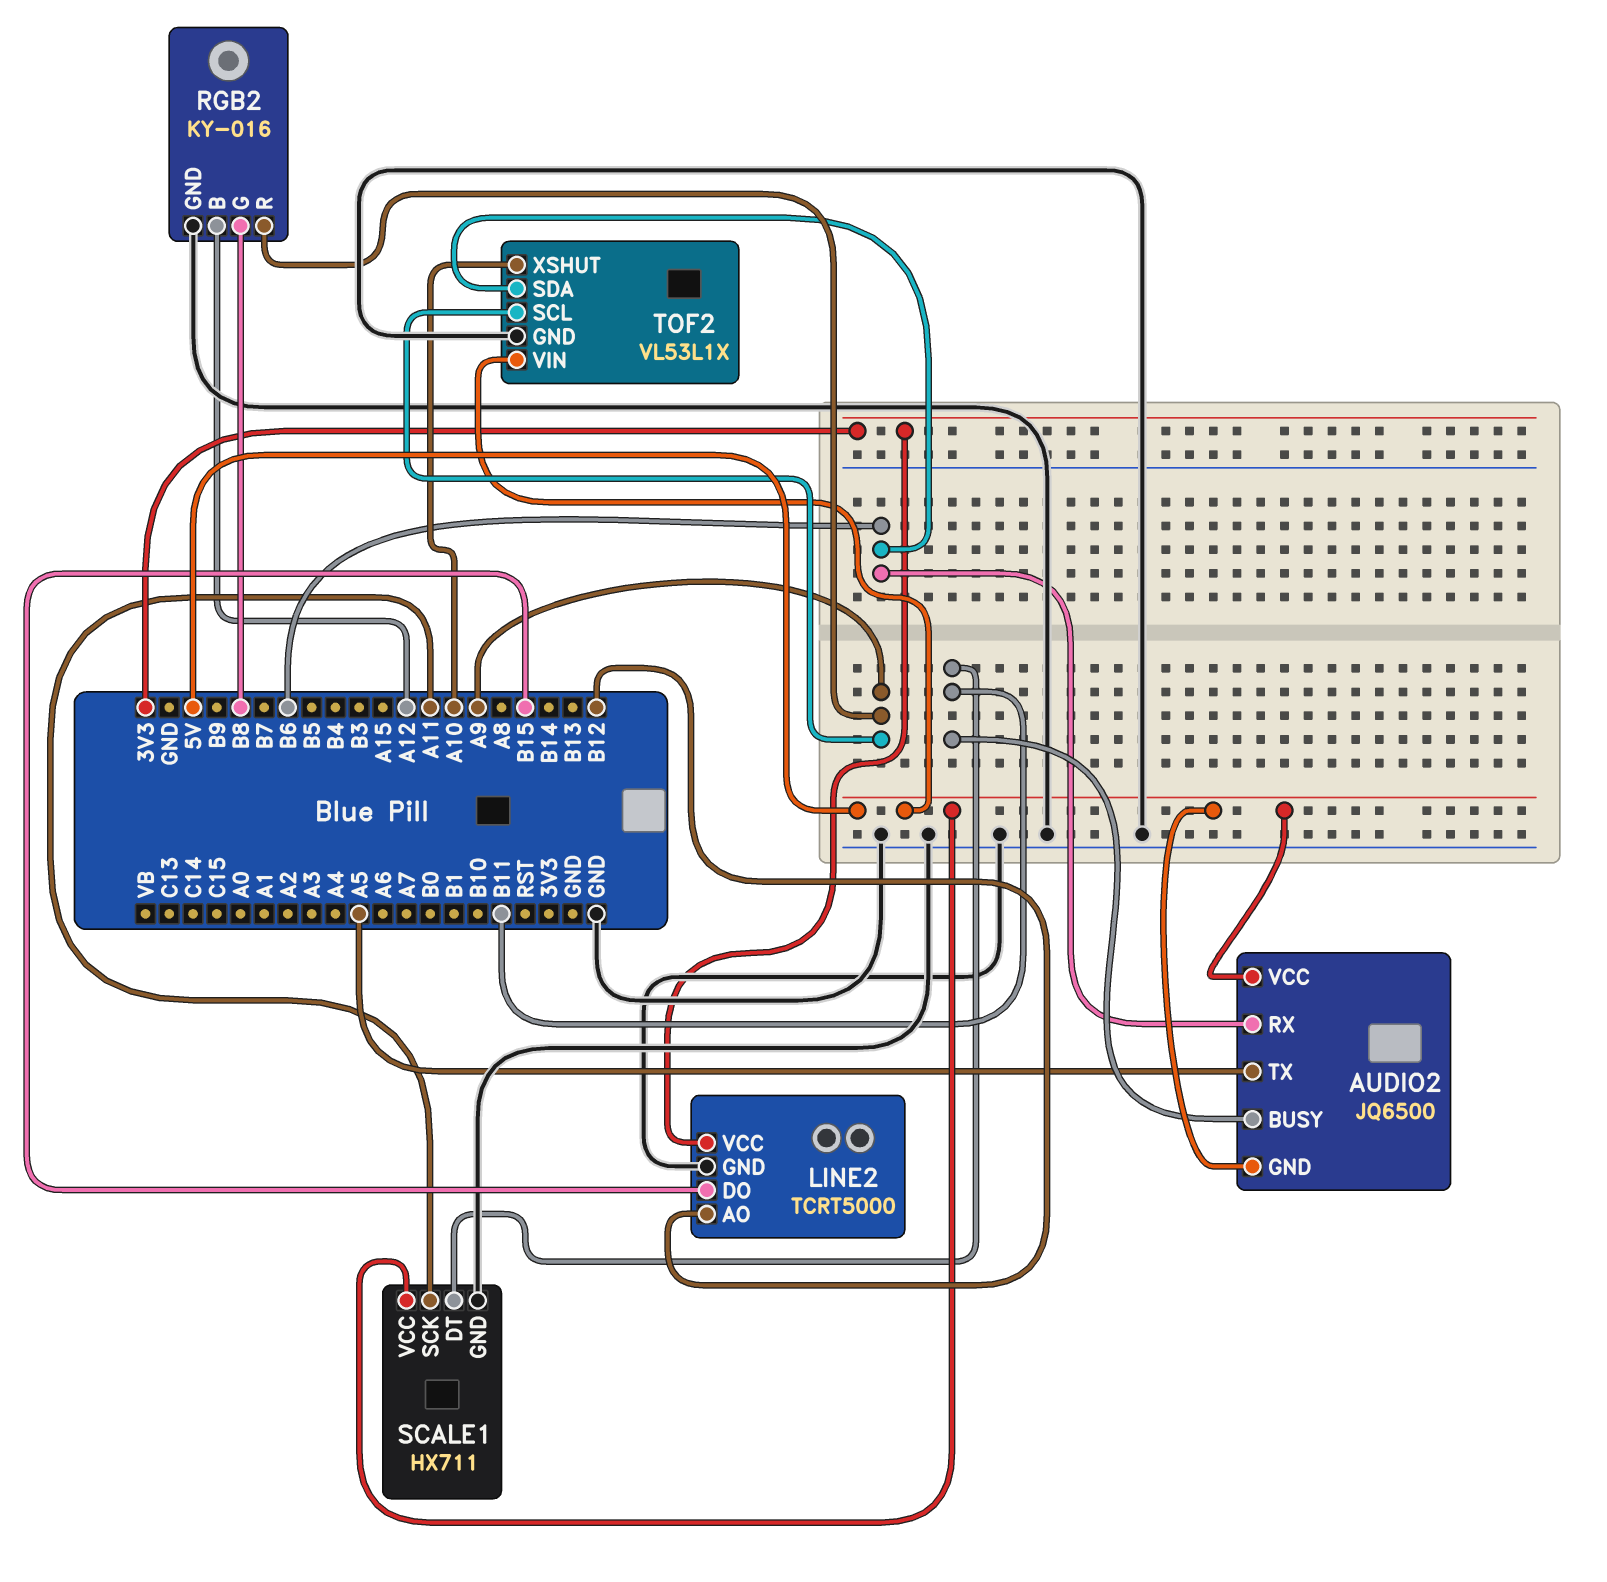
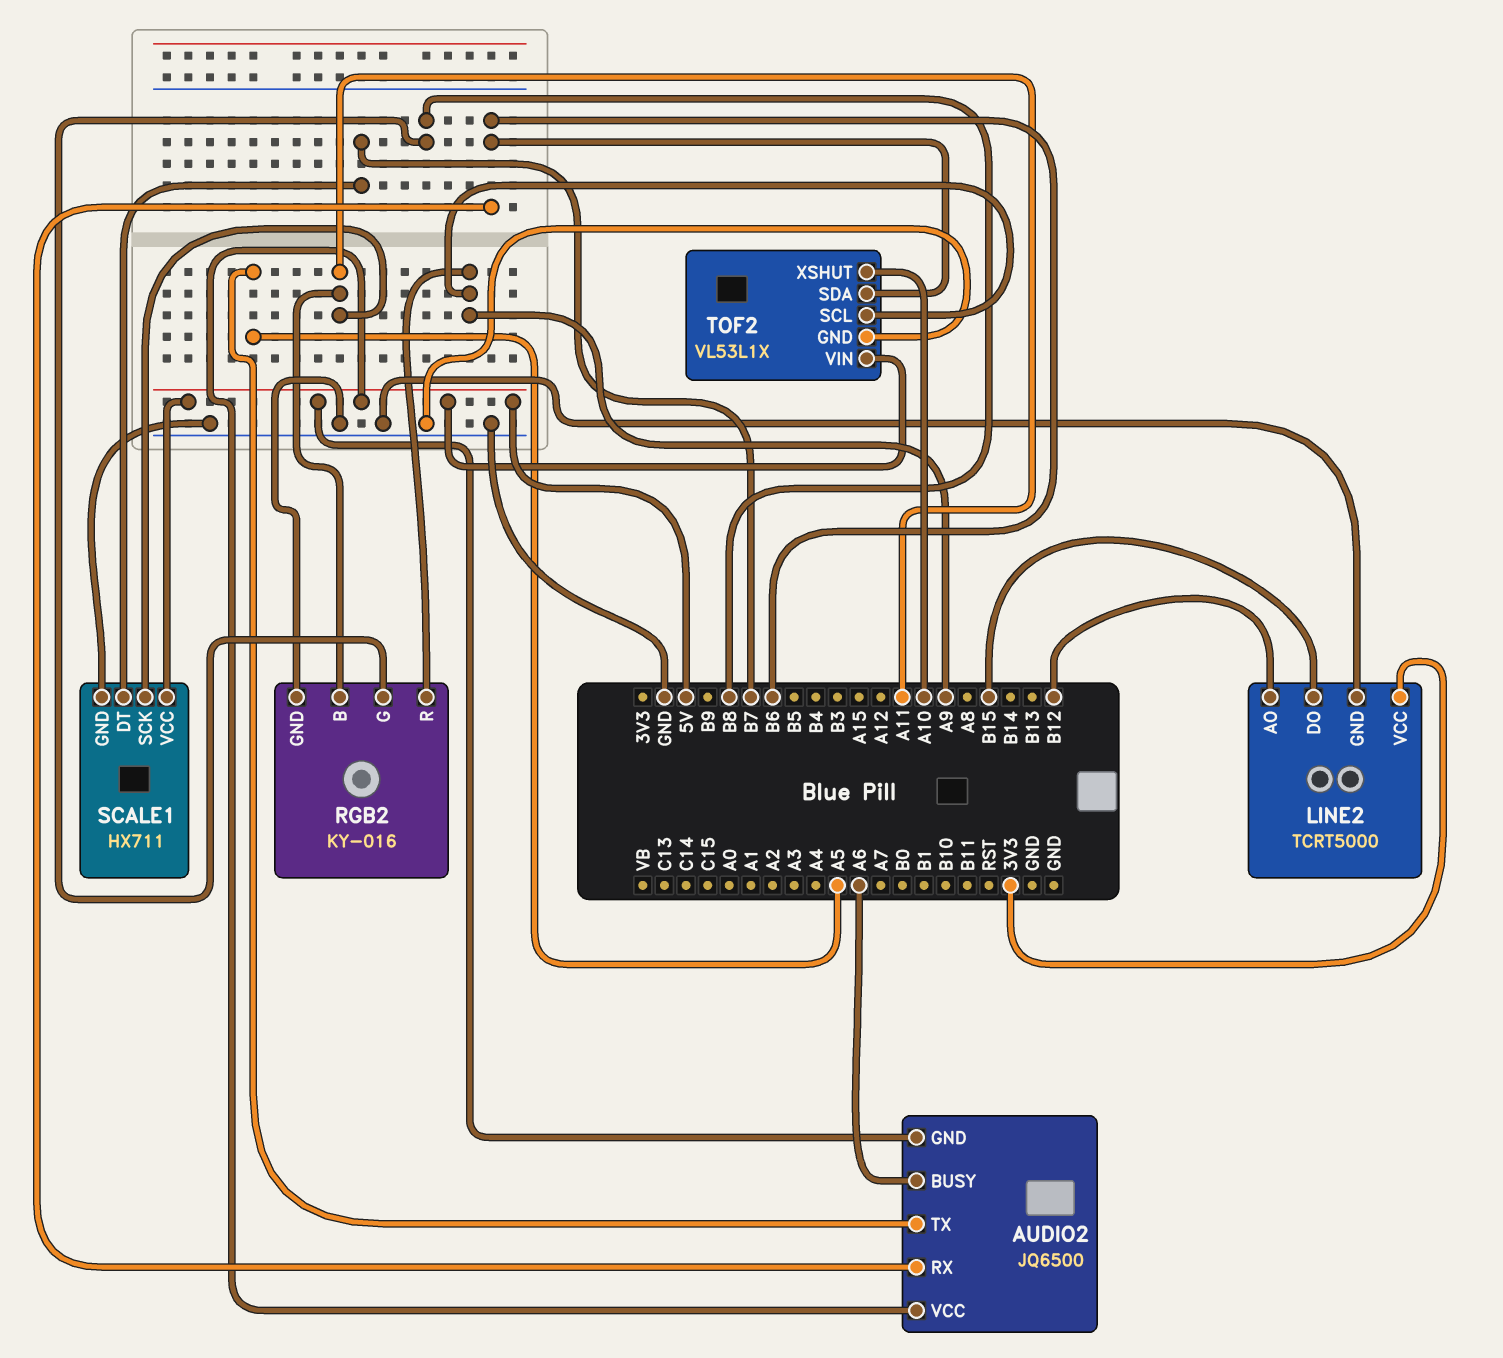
AUDIO2 pin BUSY: B11 -> A6
RGB2 pin B: A12 -> A11
SCALE1 pin DT: B11 -> B7

